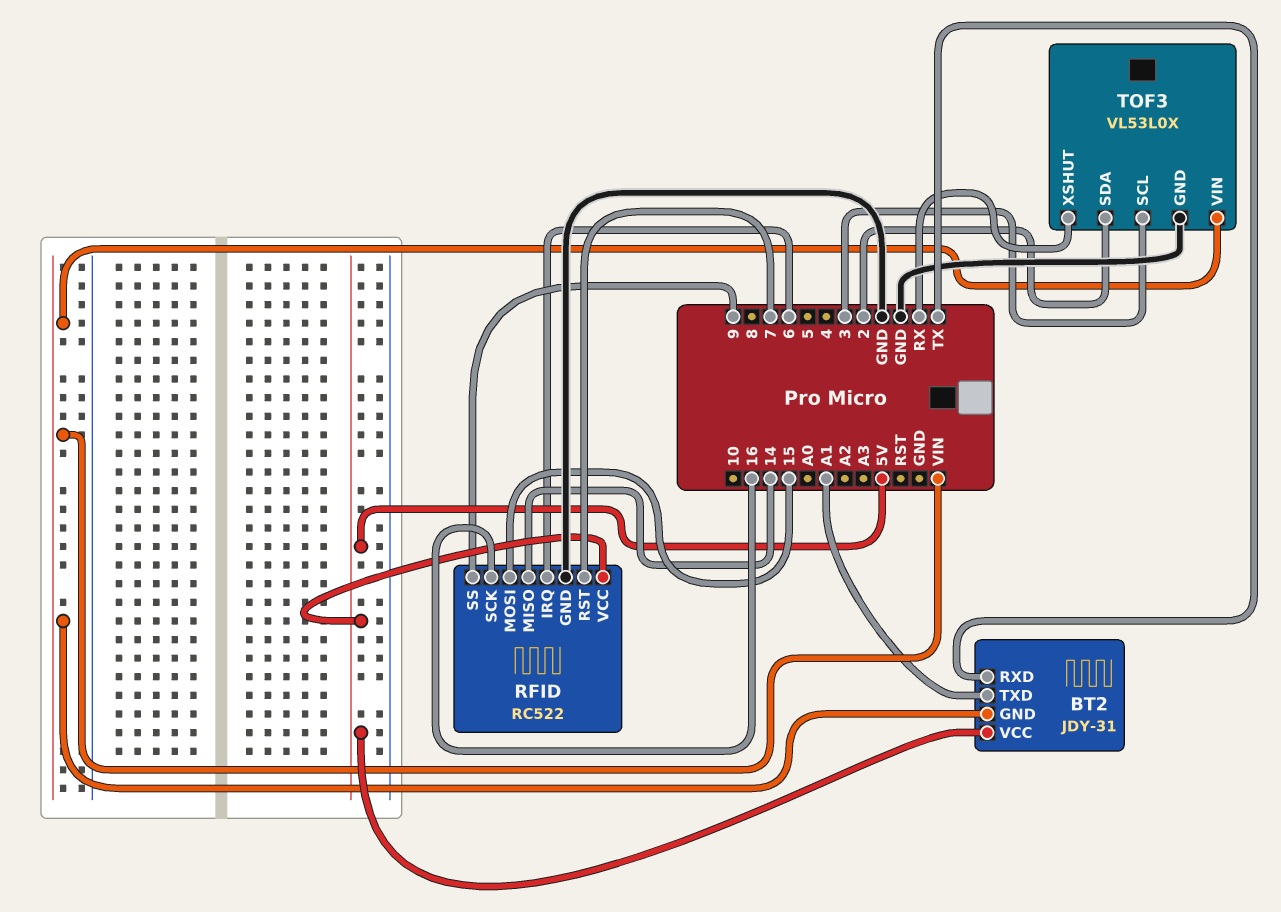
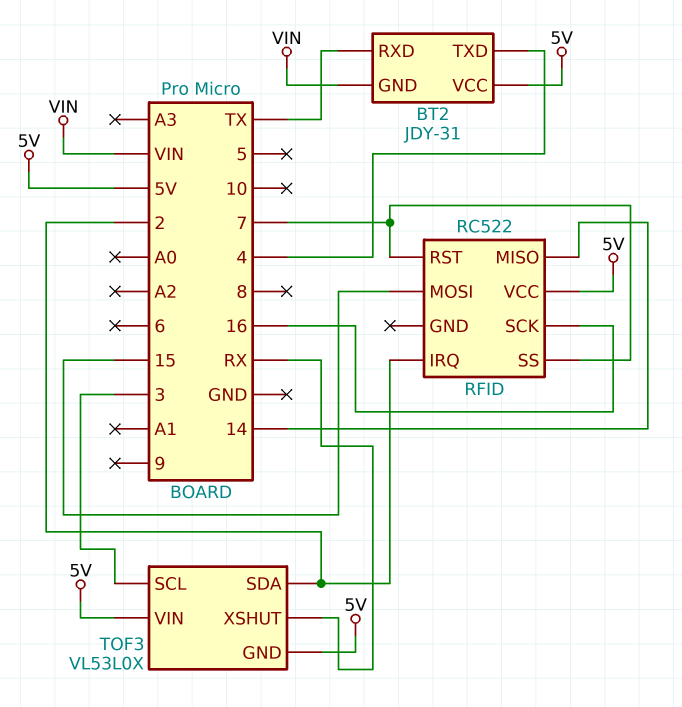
BT2 pin TXD: A1 -> 4
RFID pin GND: GND -> none
RFID pin IRQ: 6 -> 2
RFID pin SS: 9 -> 7
TOF3 pin GND: GND -> 5V
TOF3 pin VIN: VIN -> 5V

